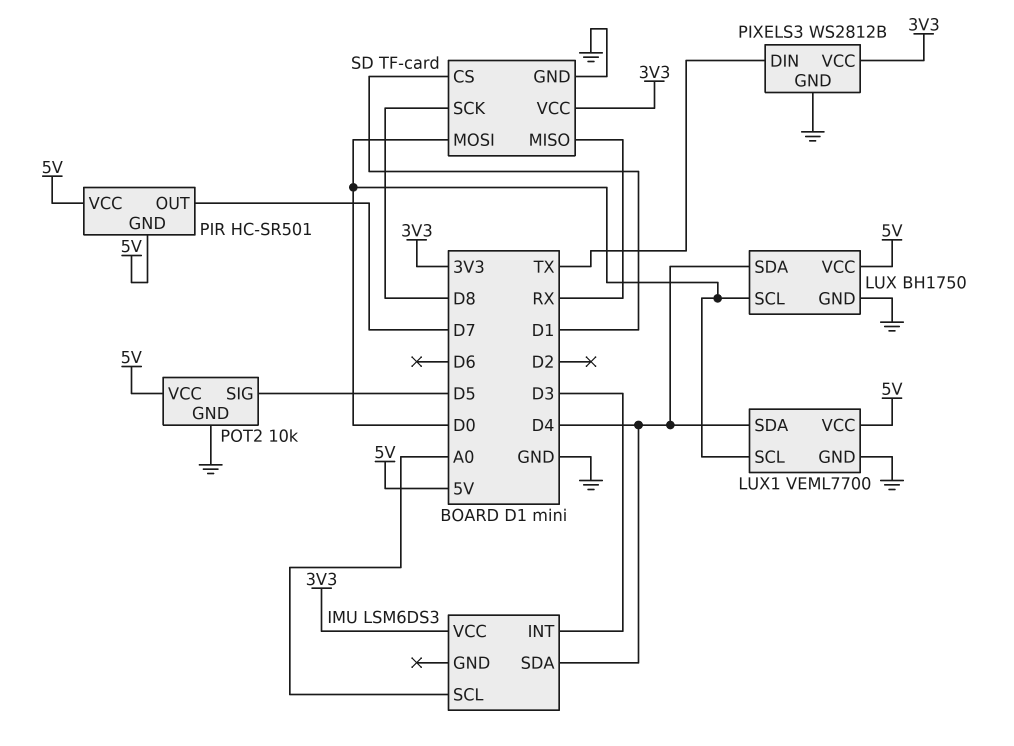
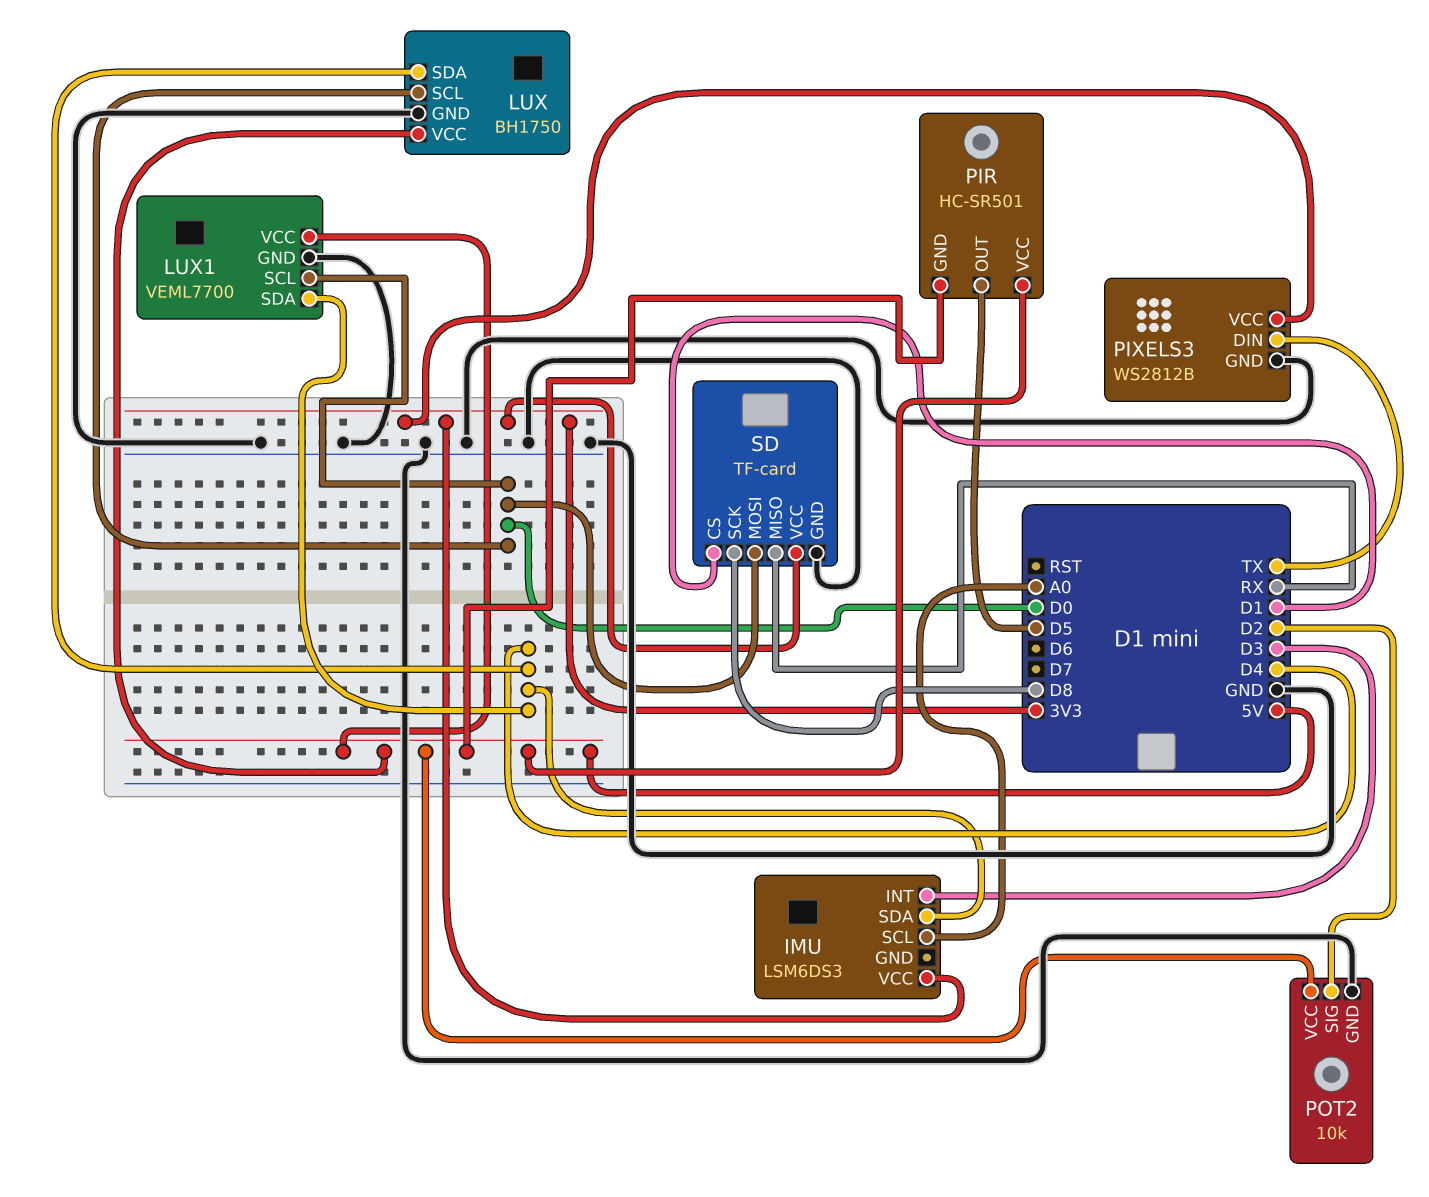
PIR pin OUT: D7 -> D5
POT2 pin SIG: D5 -> D2

